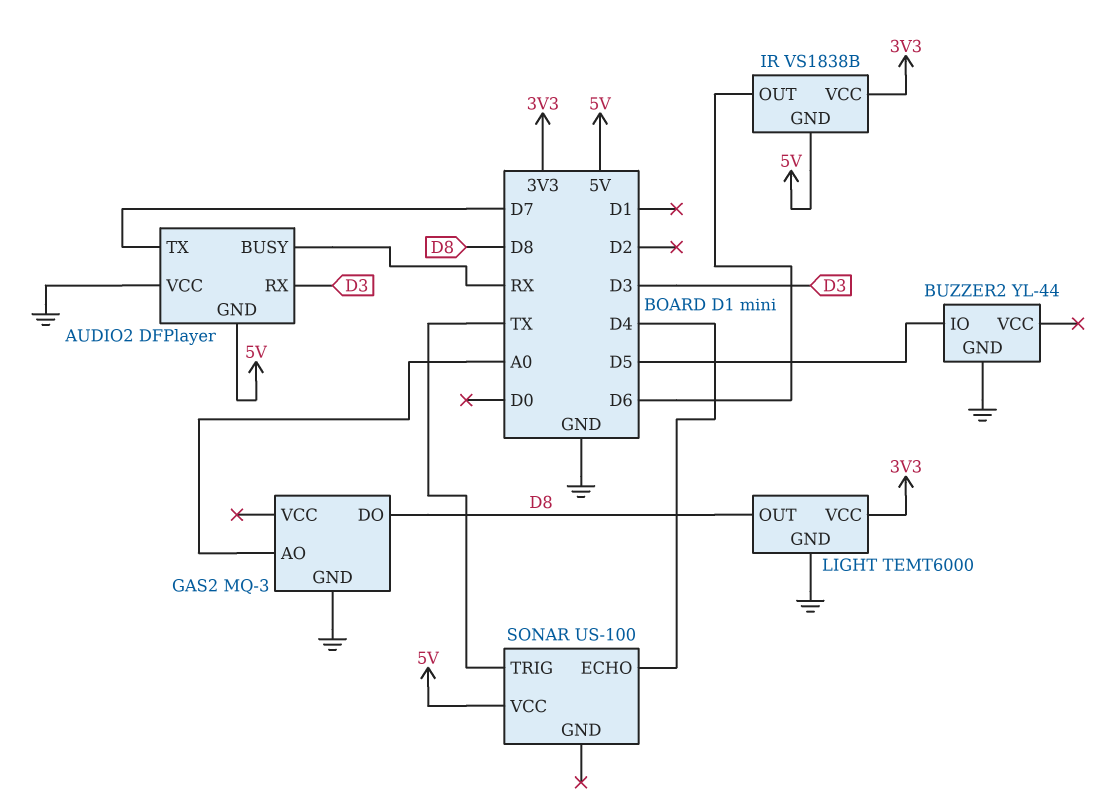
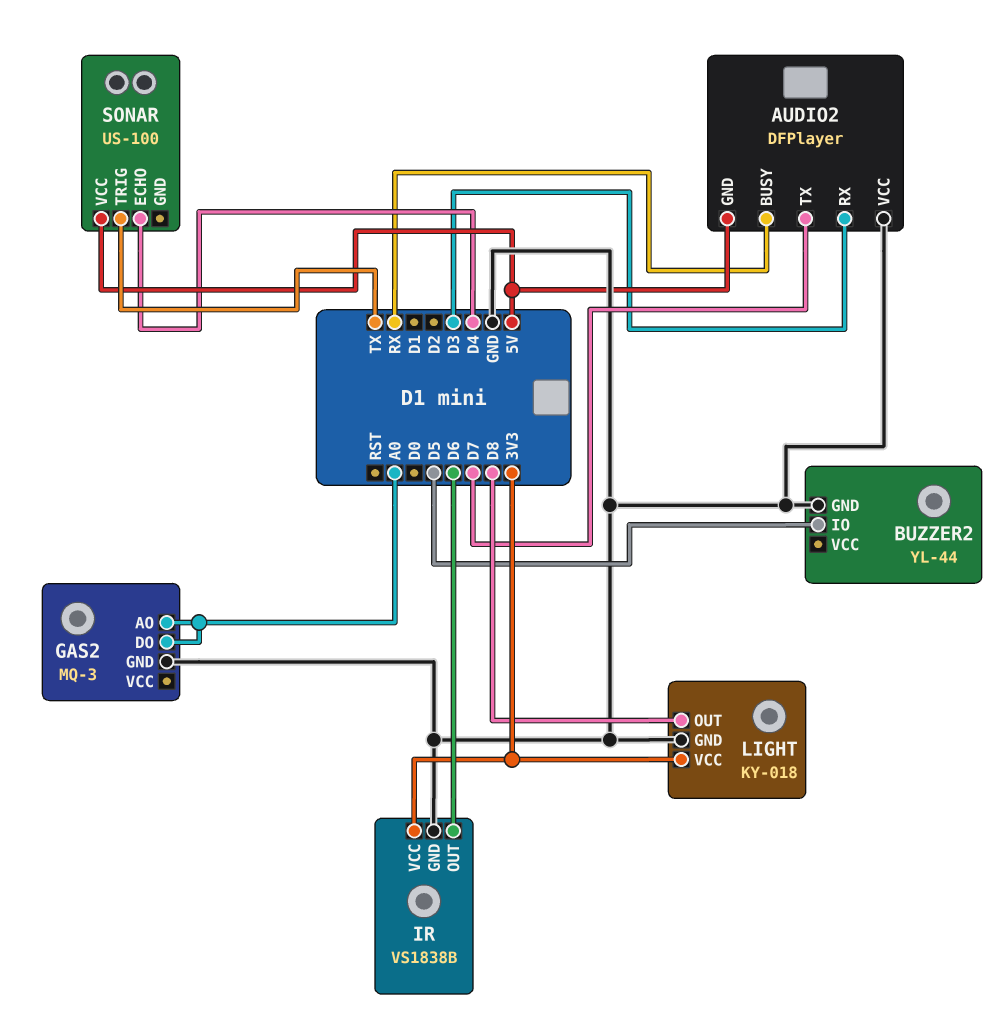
GAS2 pin DO: D8 -> A0
IR pin GND: 5V -> GND
LIGHT: TEMT6000 -> KY-018

